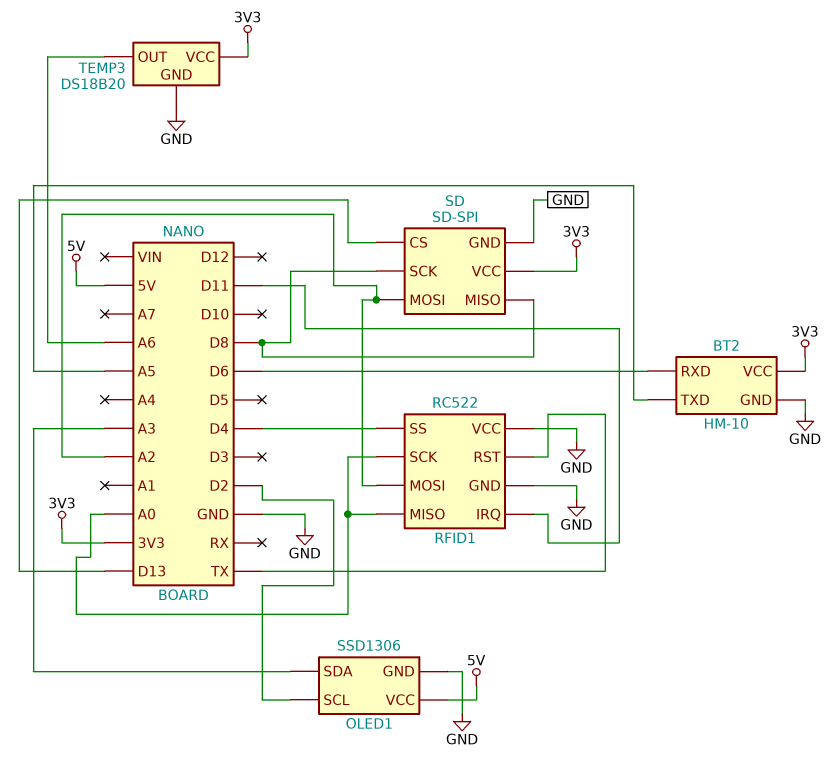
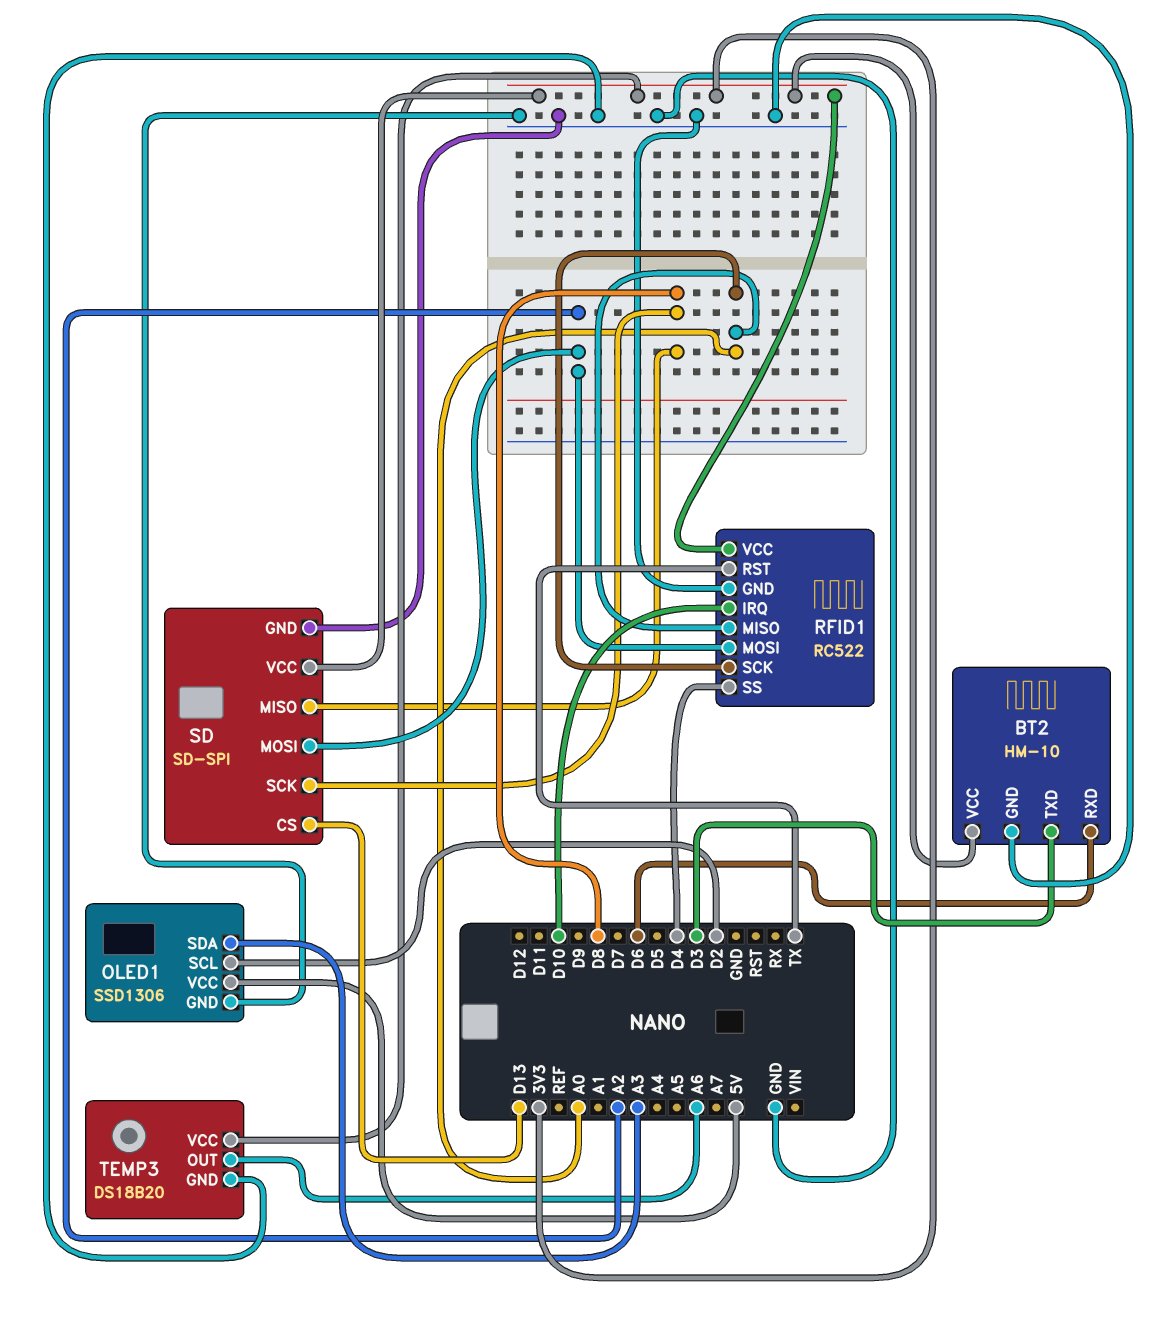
BT2 pin TXD: A5 -> D3
RFID1 pin IRQ: D11 -> D10
RFID1 pin VCC: GND -> 3V3

